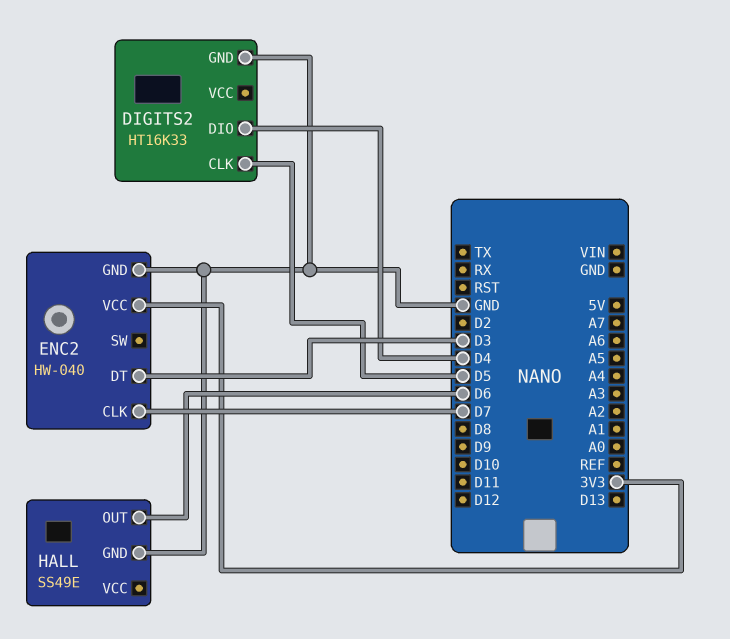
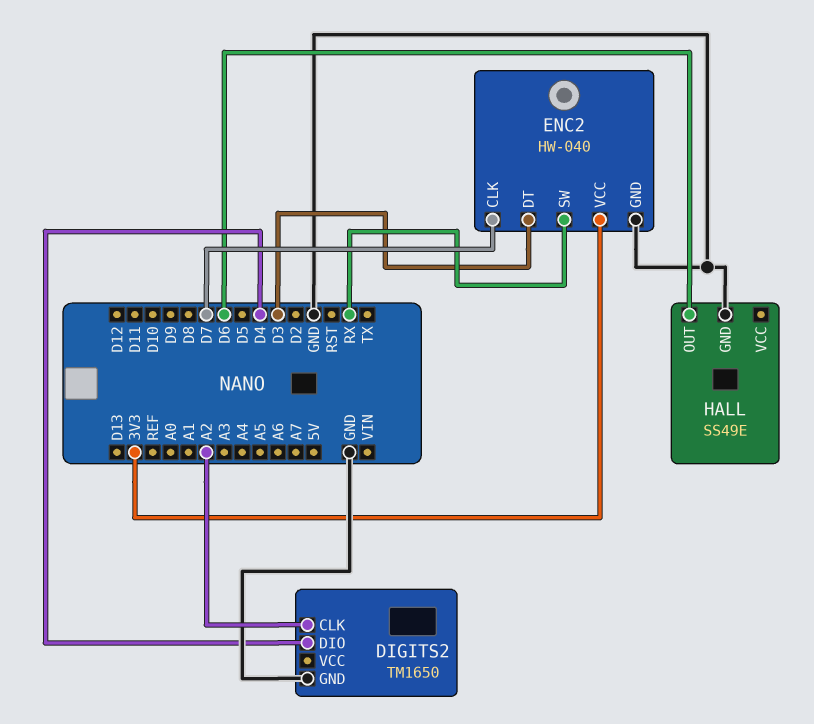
DIGITS2: HT16K33 -> TM1650
DIGITS2 pin CLK: D5 -> A2
ENC2 pin SW: none -> RX

